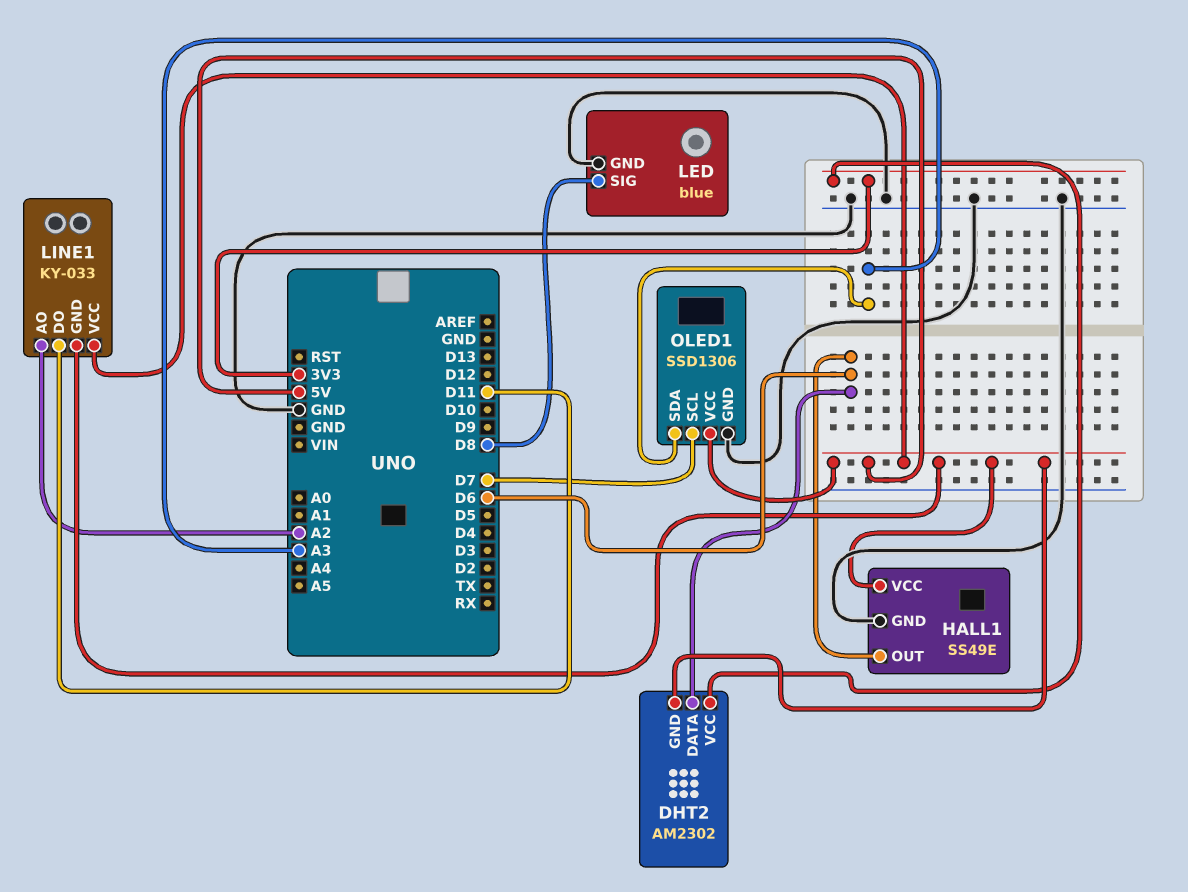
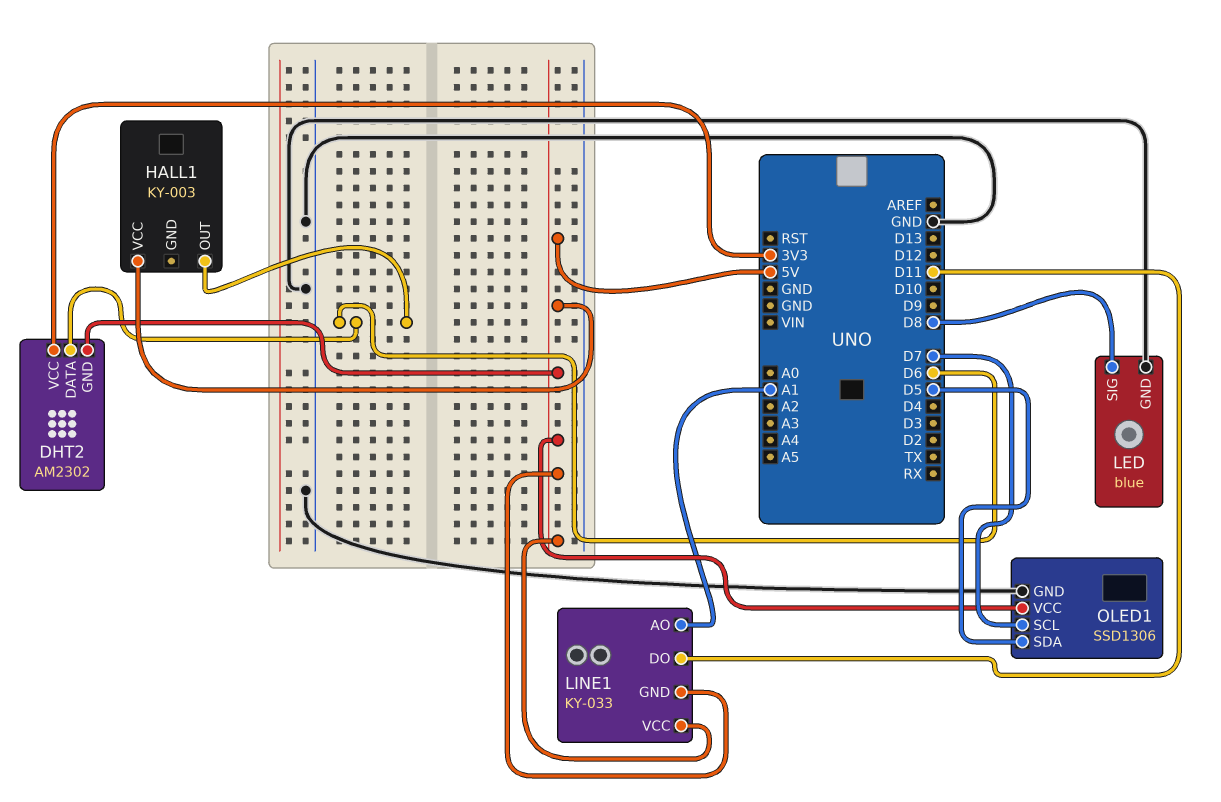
HALL1: SS49E -> KY-003
HALL1 pin GND: GND -> none
LINE1 pin AO: A2 -> A1
OLED1 pin SDA: A3 -> D5

